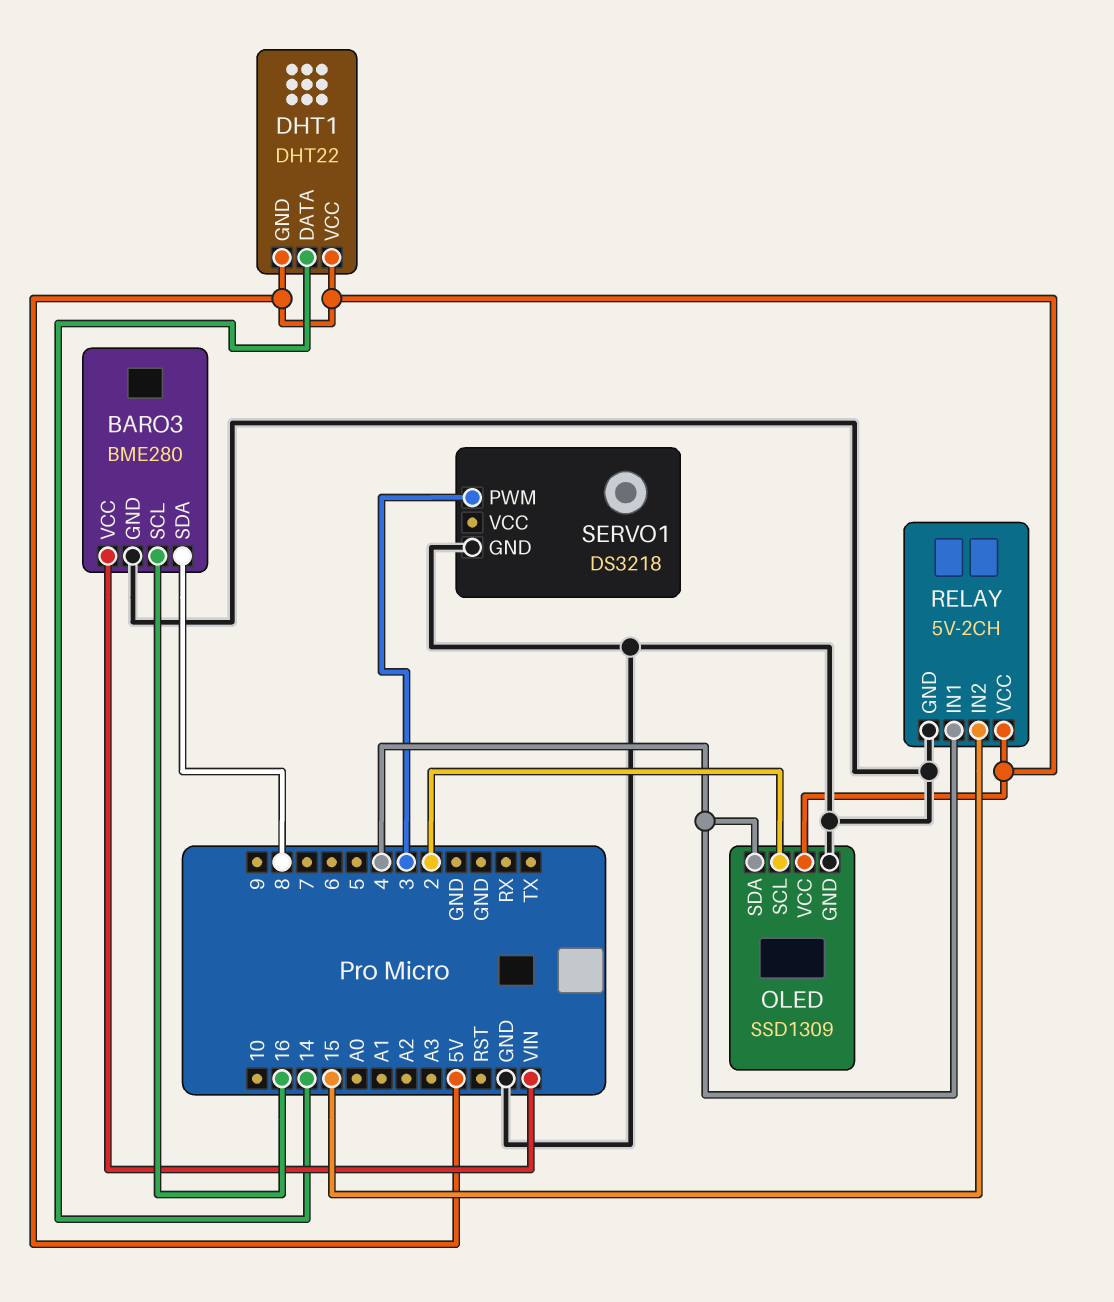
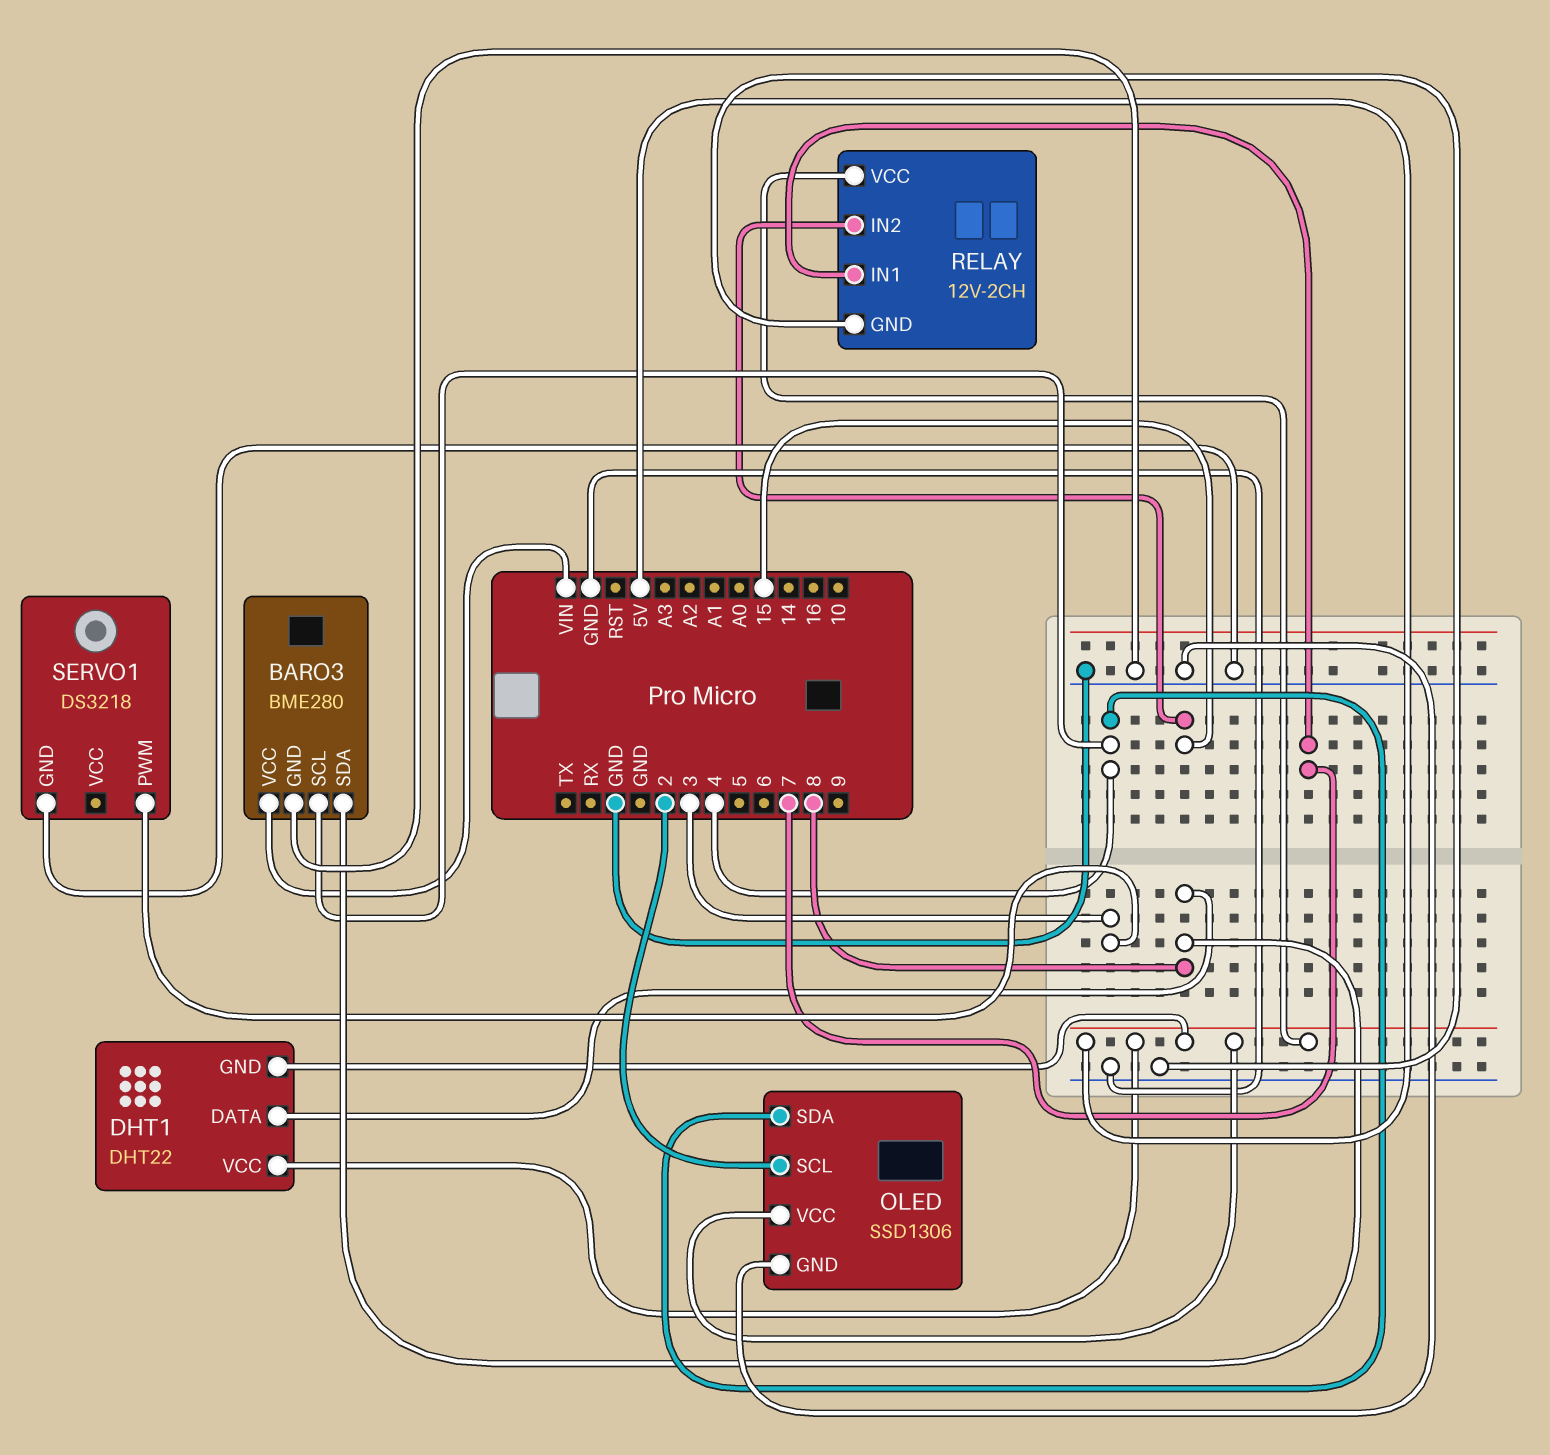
BARO3 pin SCL: 16 -> 4
DHT1 pin DATA: 14 -> 8
OLED: SSD1309 -> SSD1306
RELAY: 5V-2CH -> 12V-2CH
RELAY pin IN1: 4 -> 7

